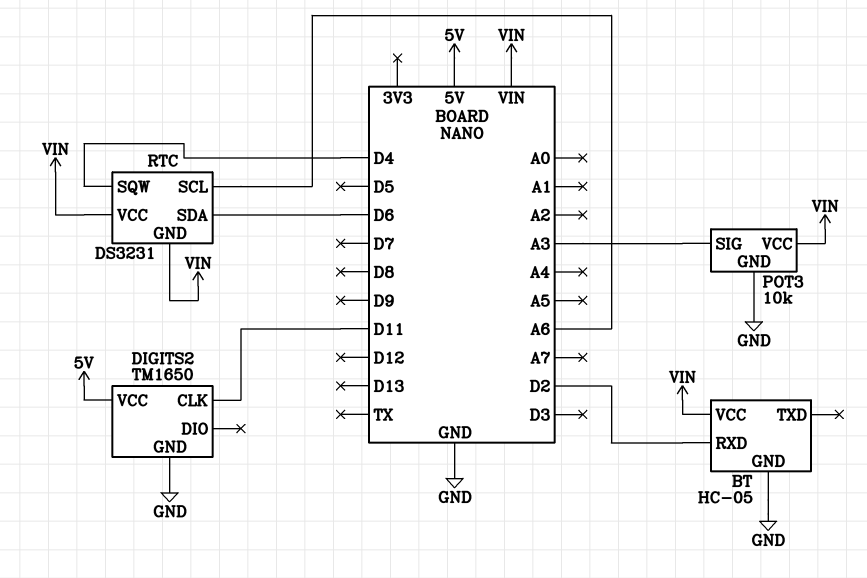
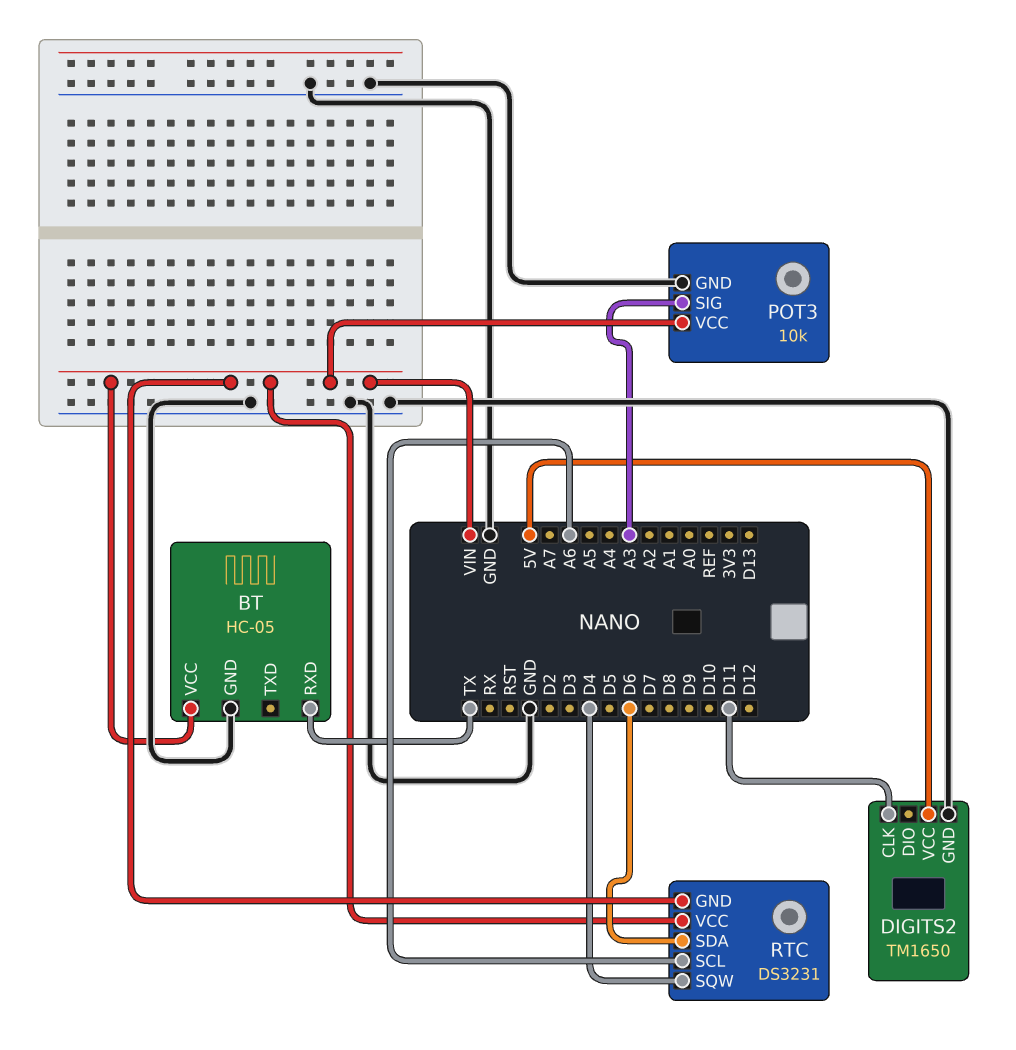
BT pin RXD: D2 -> TX

